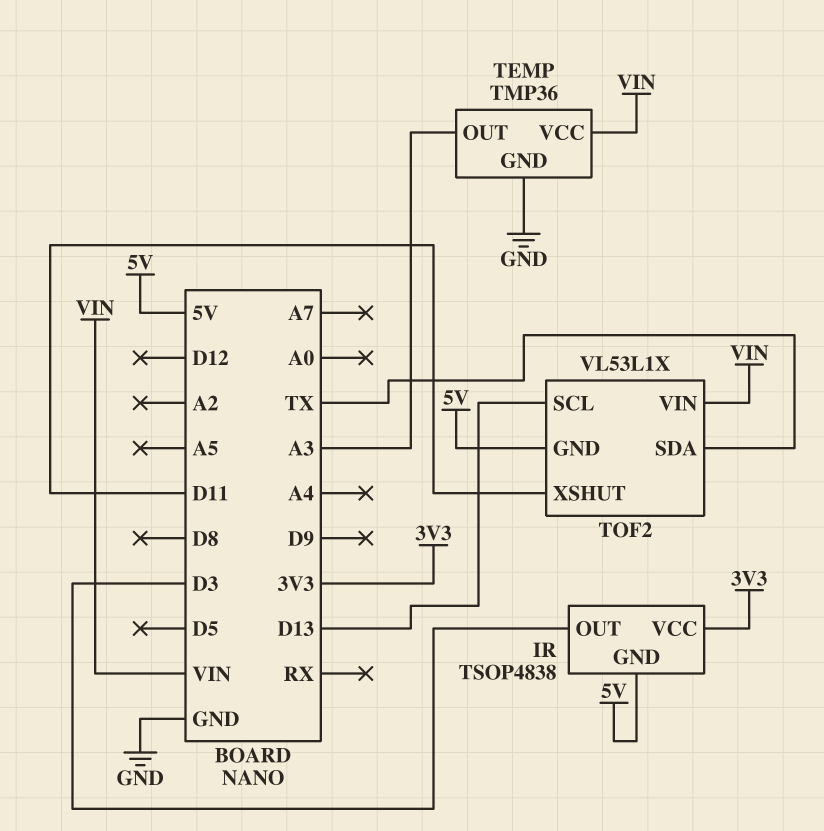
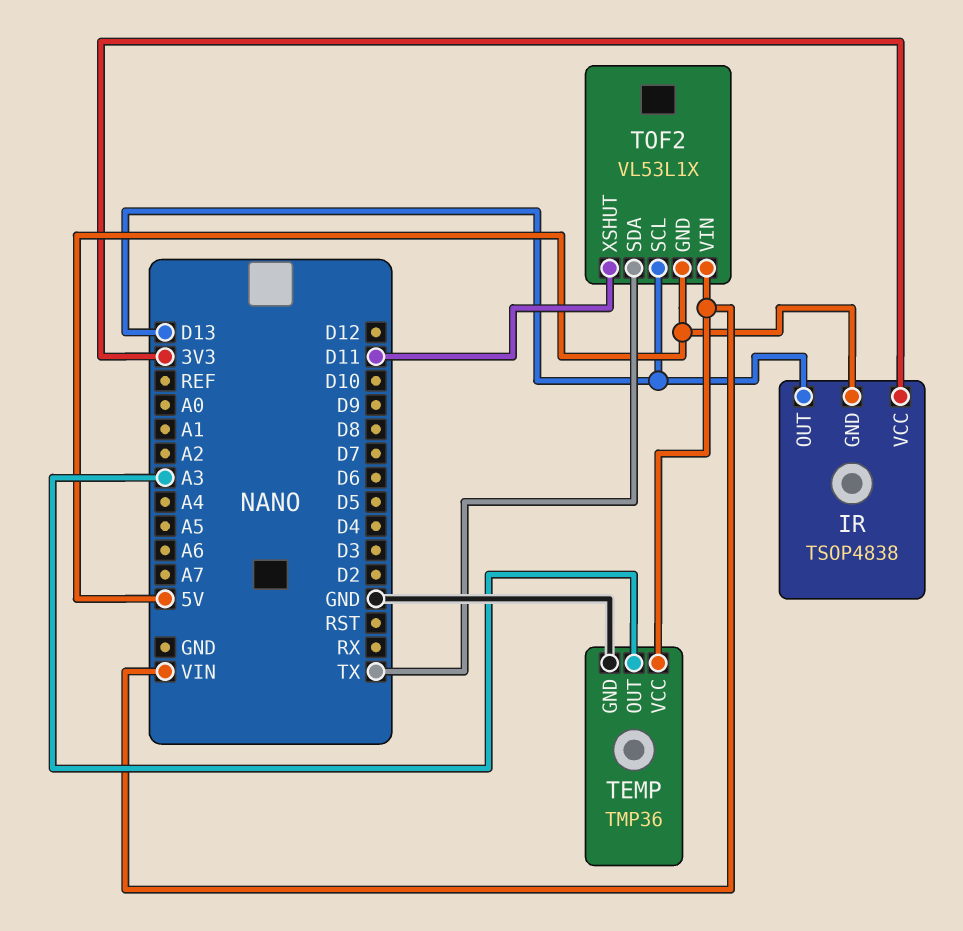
IR pin OUT: D3 -> D13

